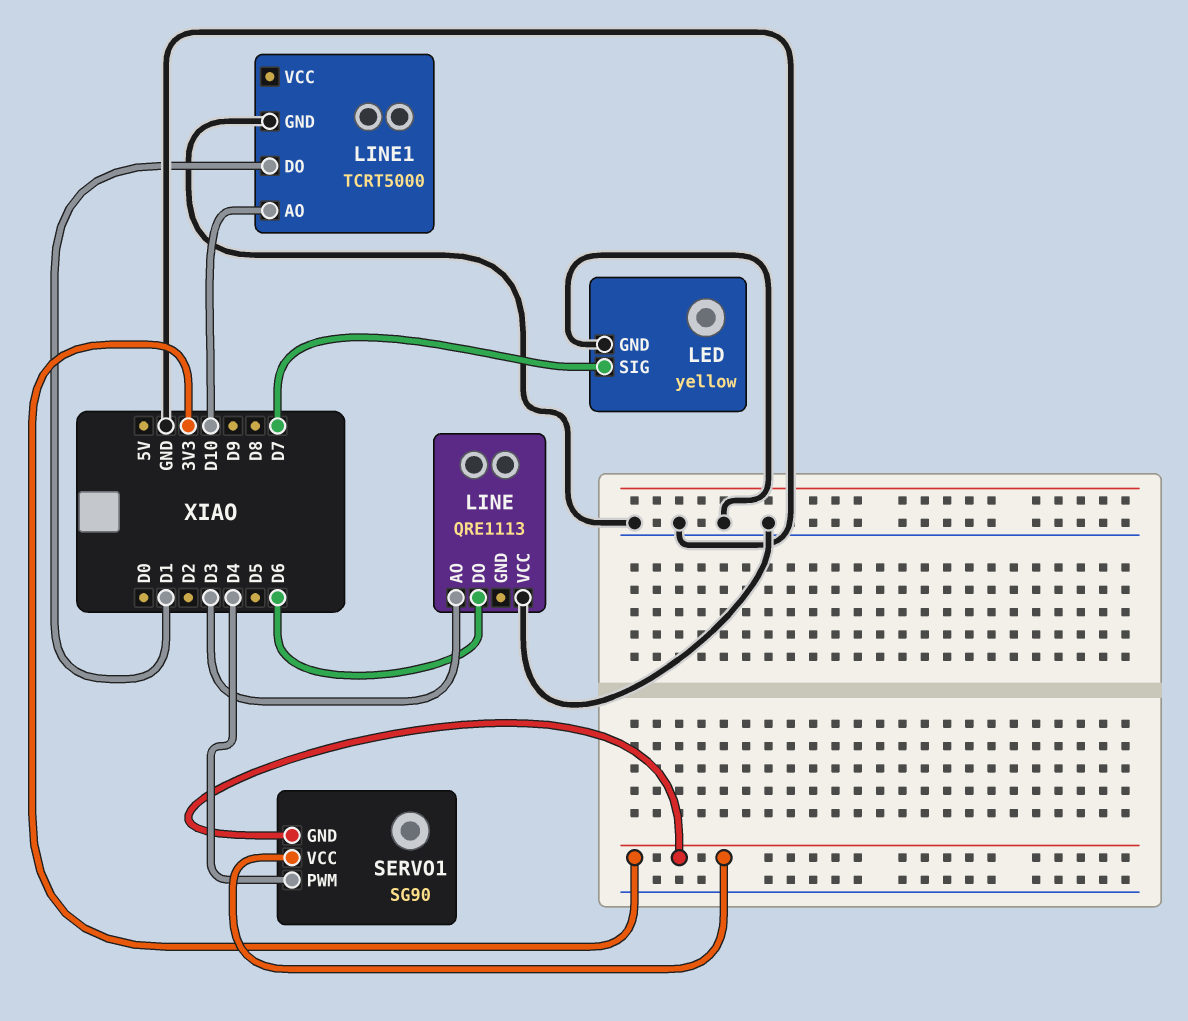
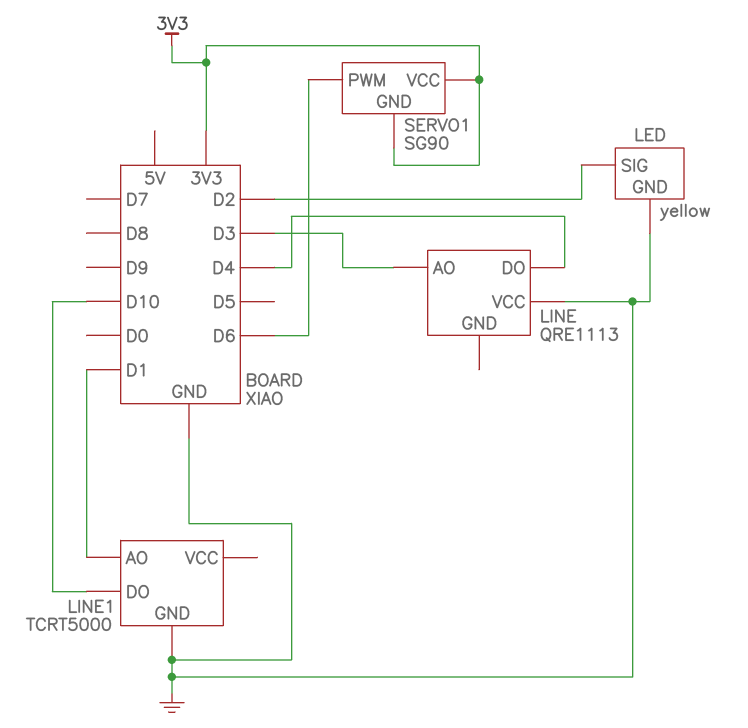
LED pin SIG: D7 -> D2
LINE pin DO: D6 -> D4
LINE1 pin AO: D10 -> D1
LINE1 pin DO: D1 -> D10
SERVO1 pin PWM: D4 -> D6

